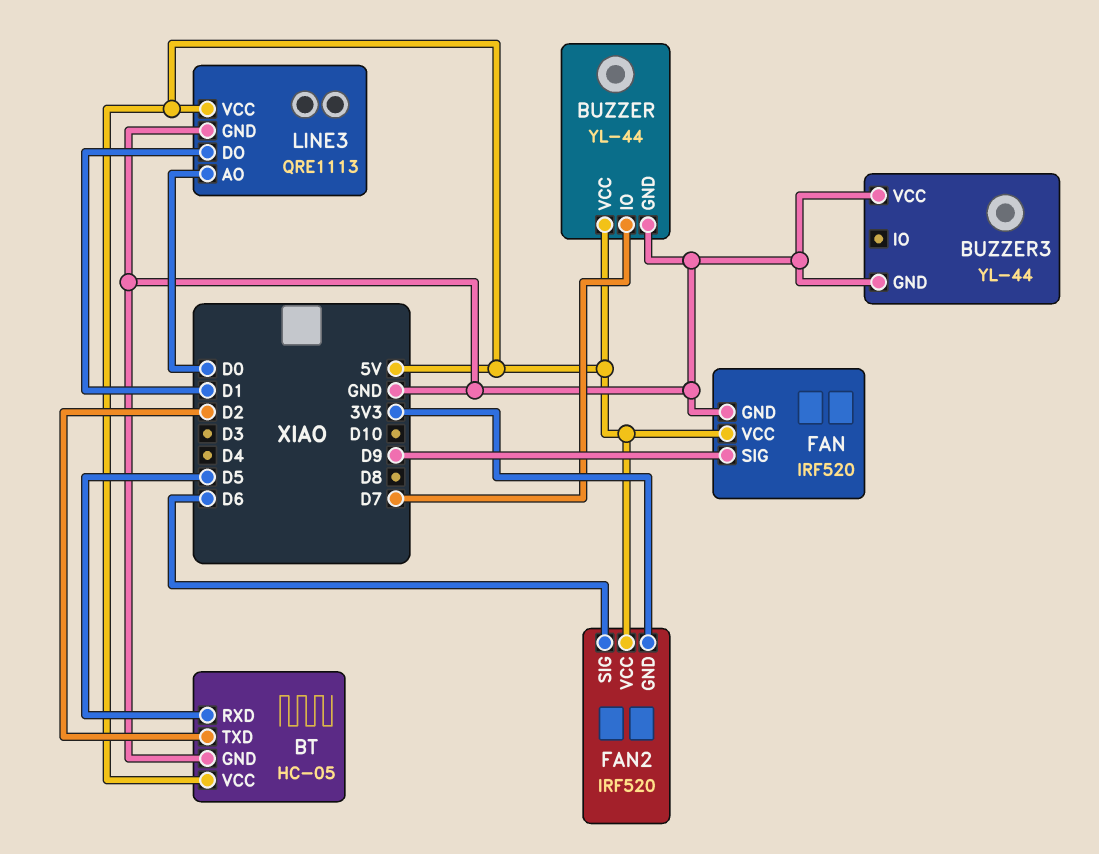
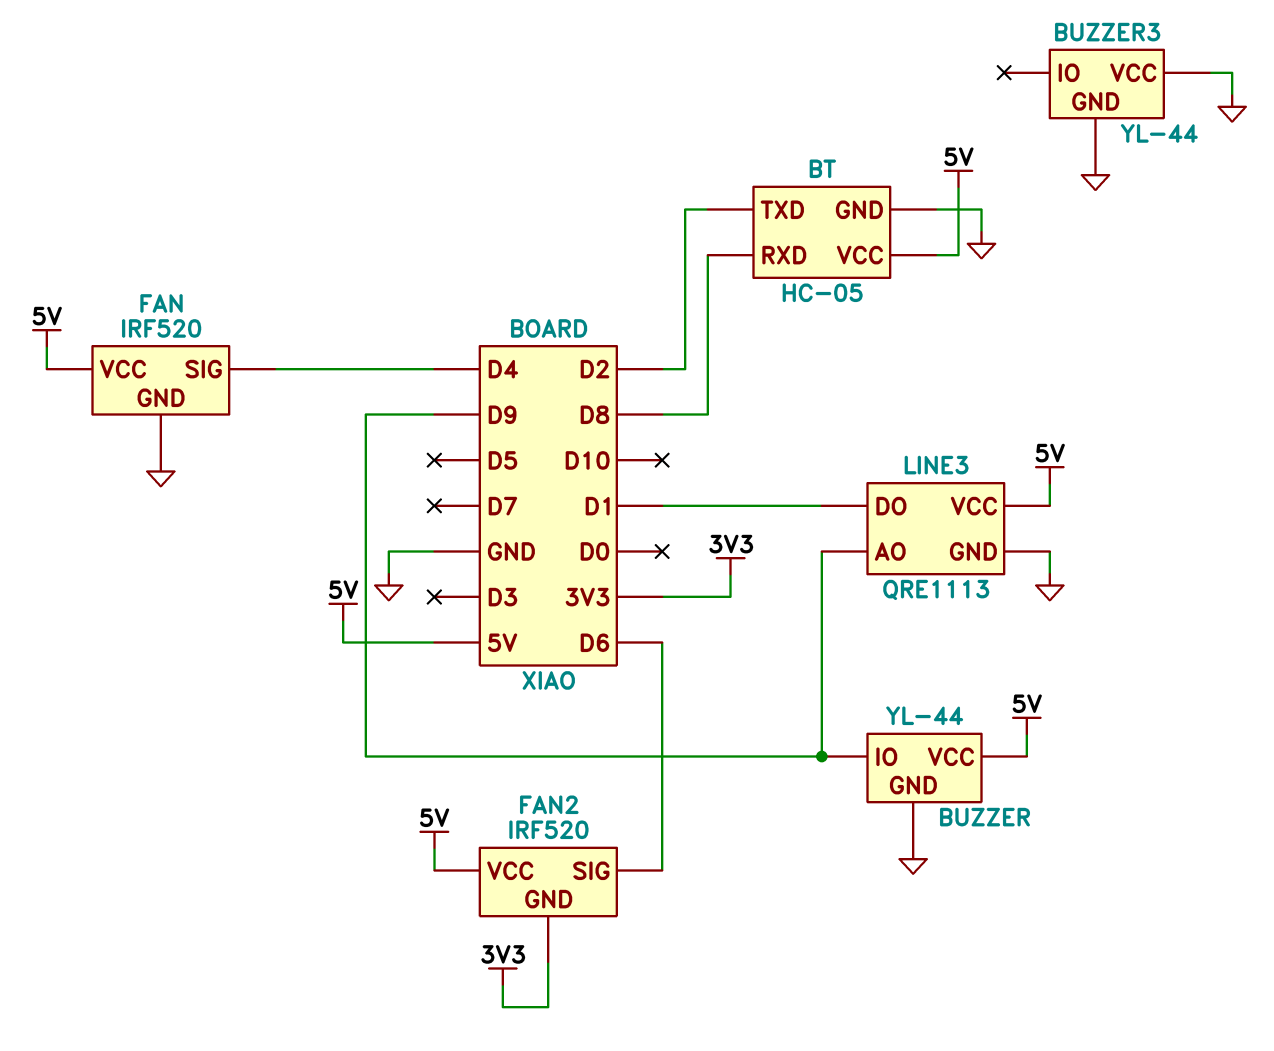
BT pin RXD: D5 -> D8
BUZZER pin IO: D7 -> D9
FAN pin SIG: D9 -> D4
LINE3 pin AO: D0 -> D9

